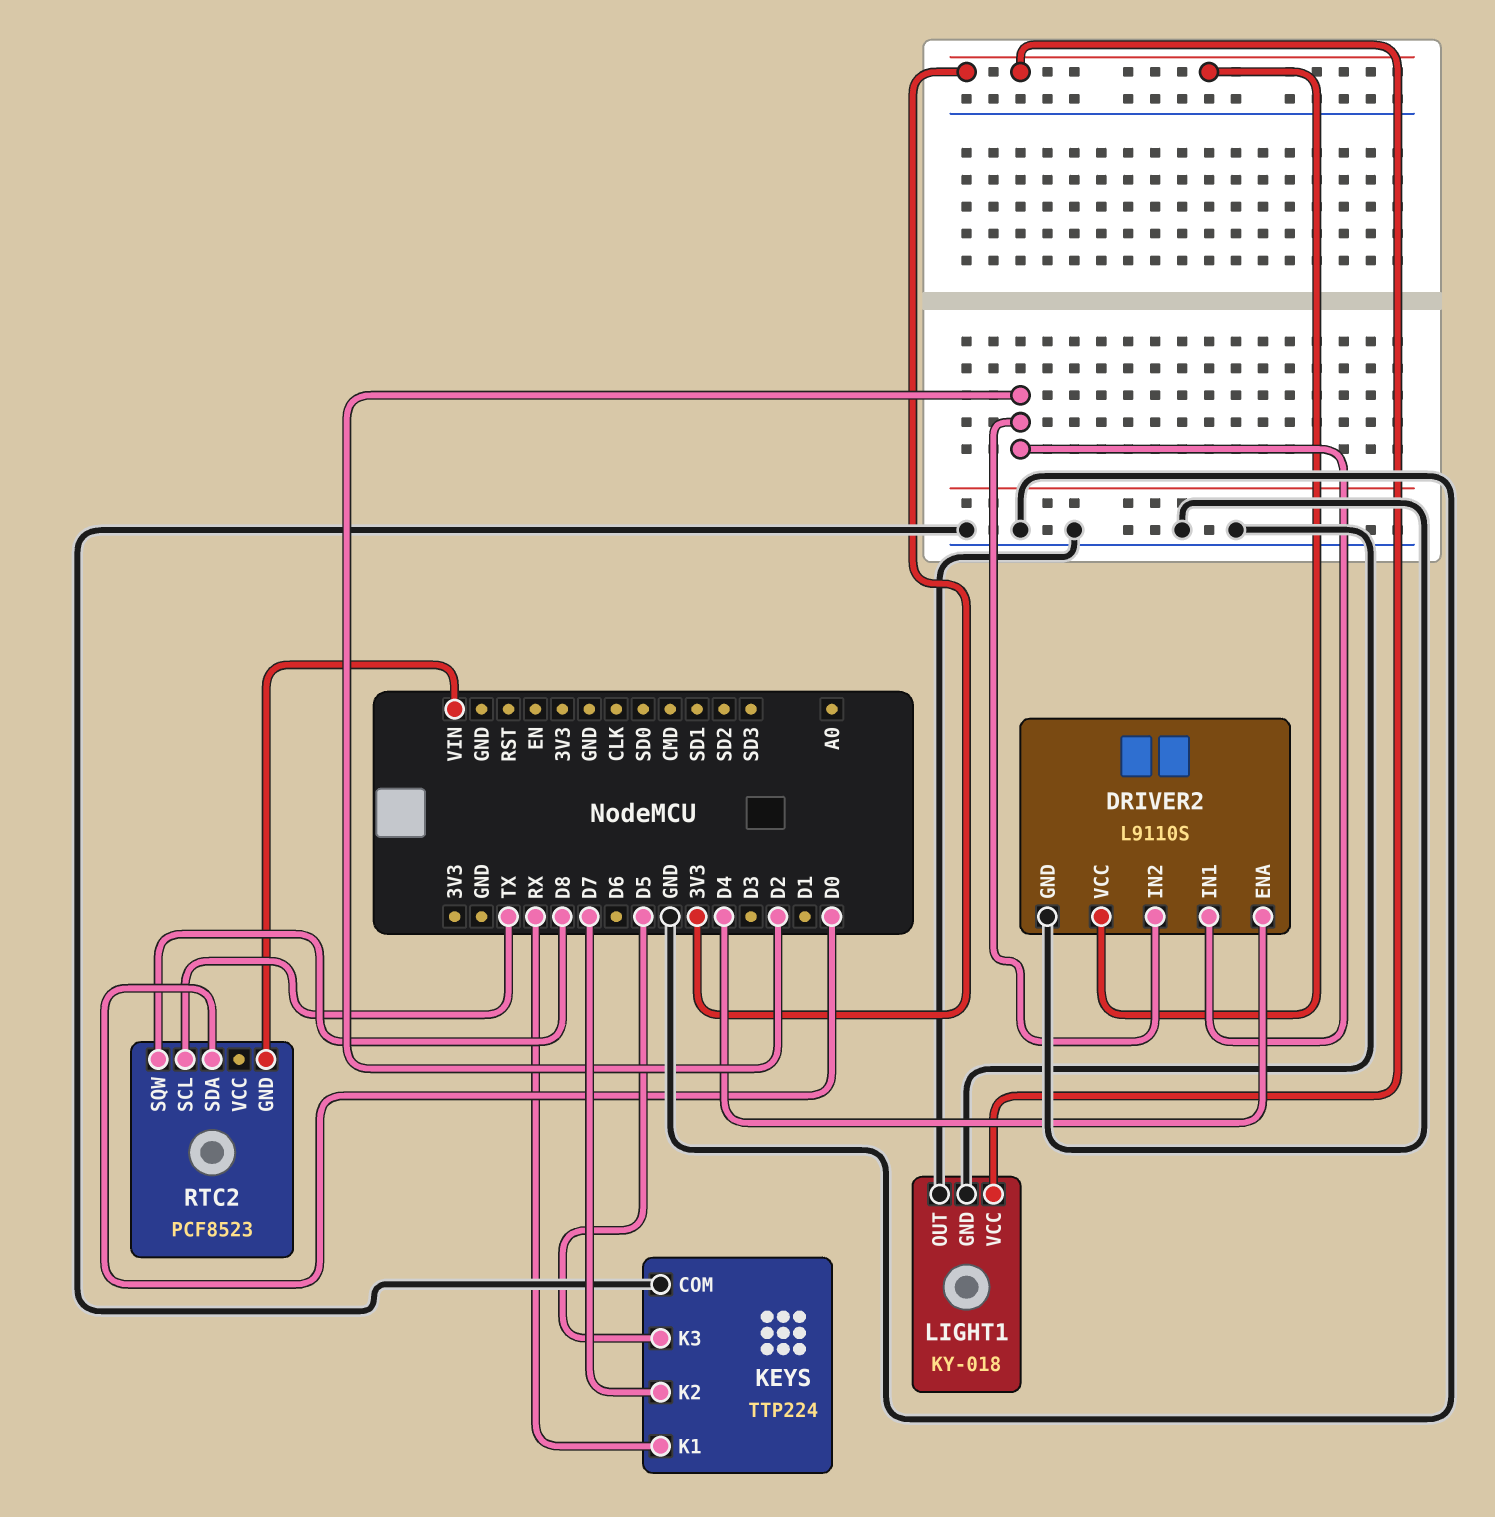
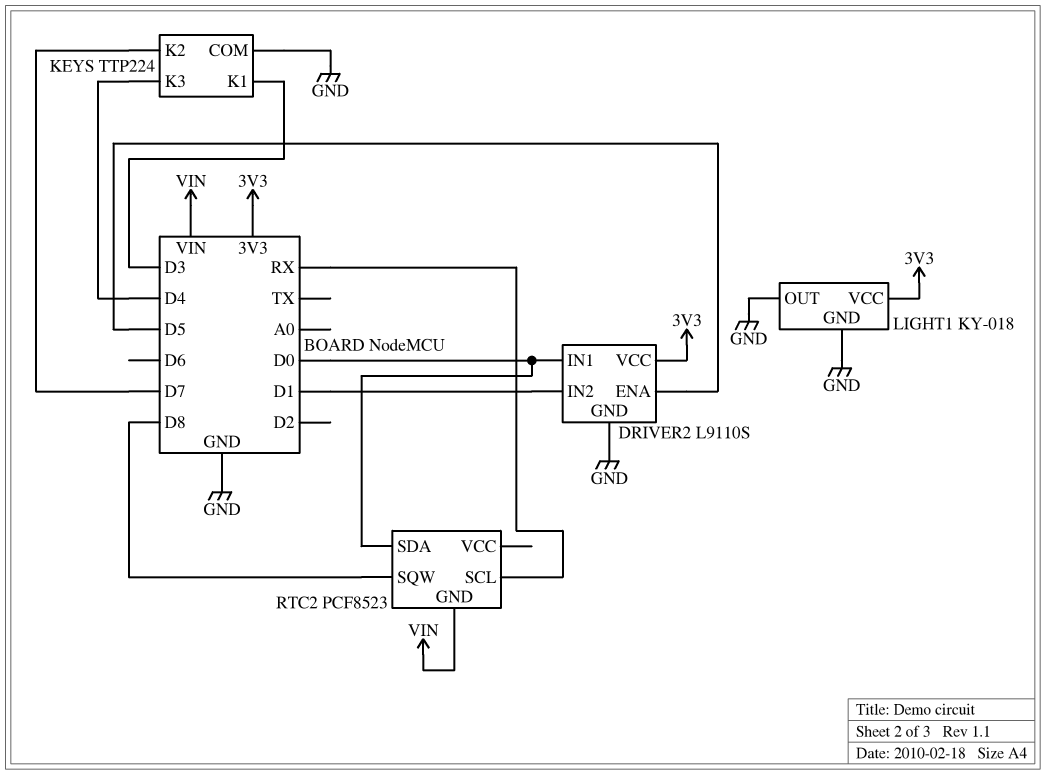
DRIVER2 pin ENA: D4 -> D5
DRIVER2 pin IN1: D2 -> D0
DRIVER2 pin IN2: D2 -> D1
KEYS pin K1: RX -> D3
KEYS pin K3: D5 -> D4
RTC2 pin SCL: TX -> RX

